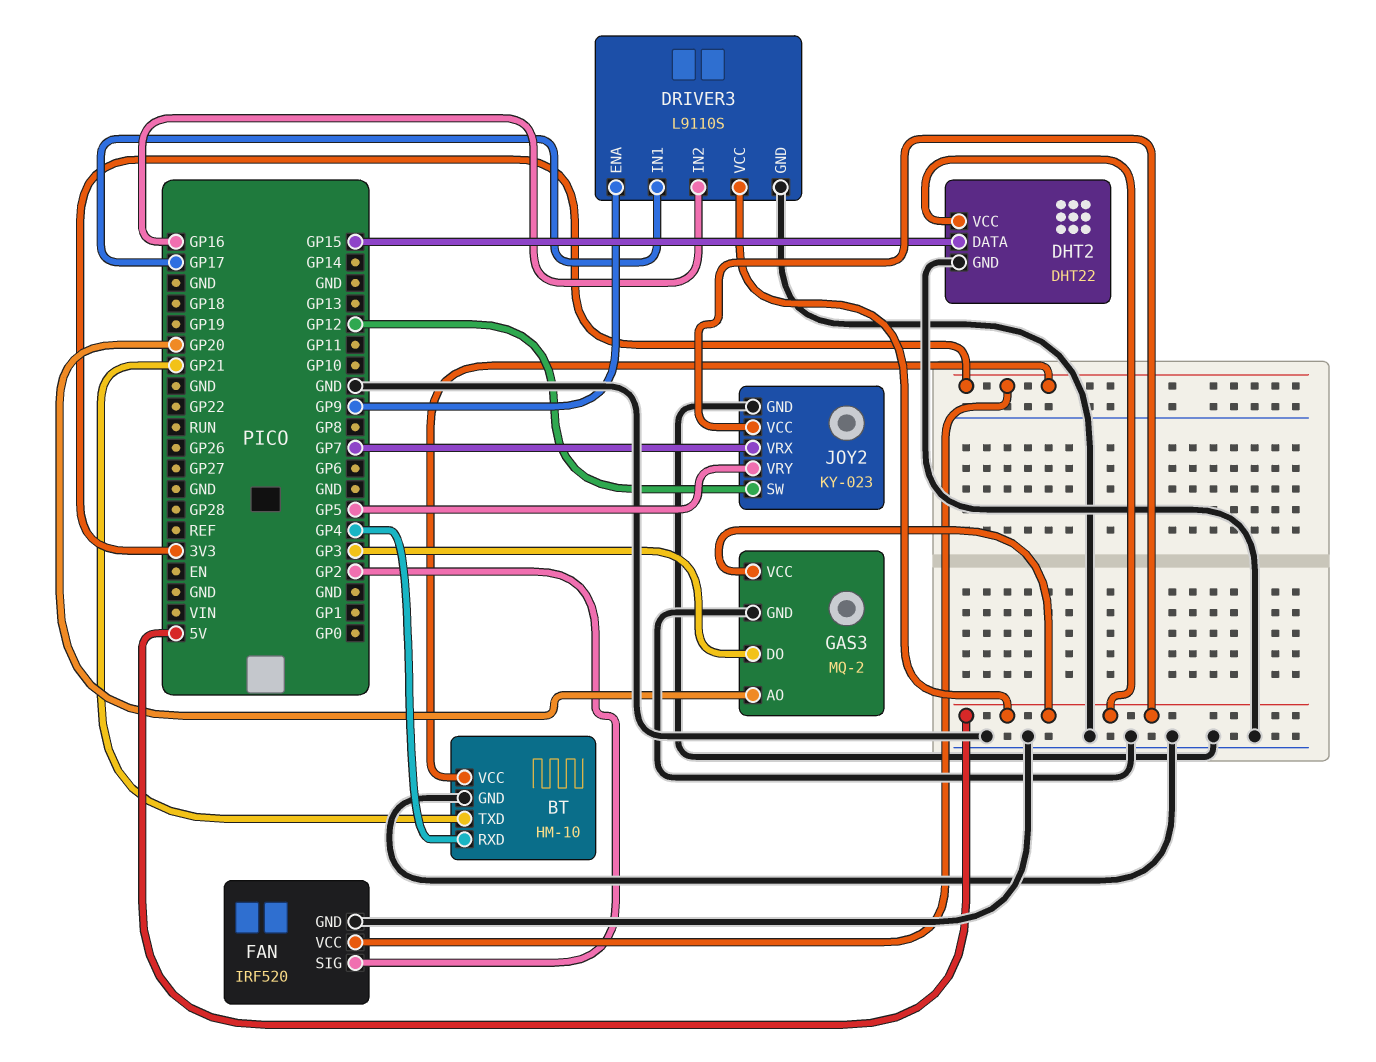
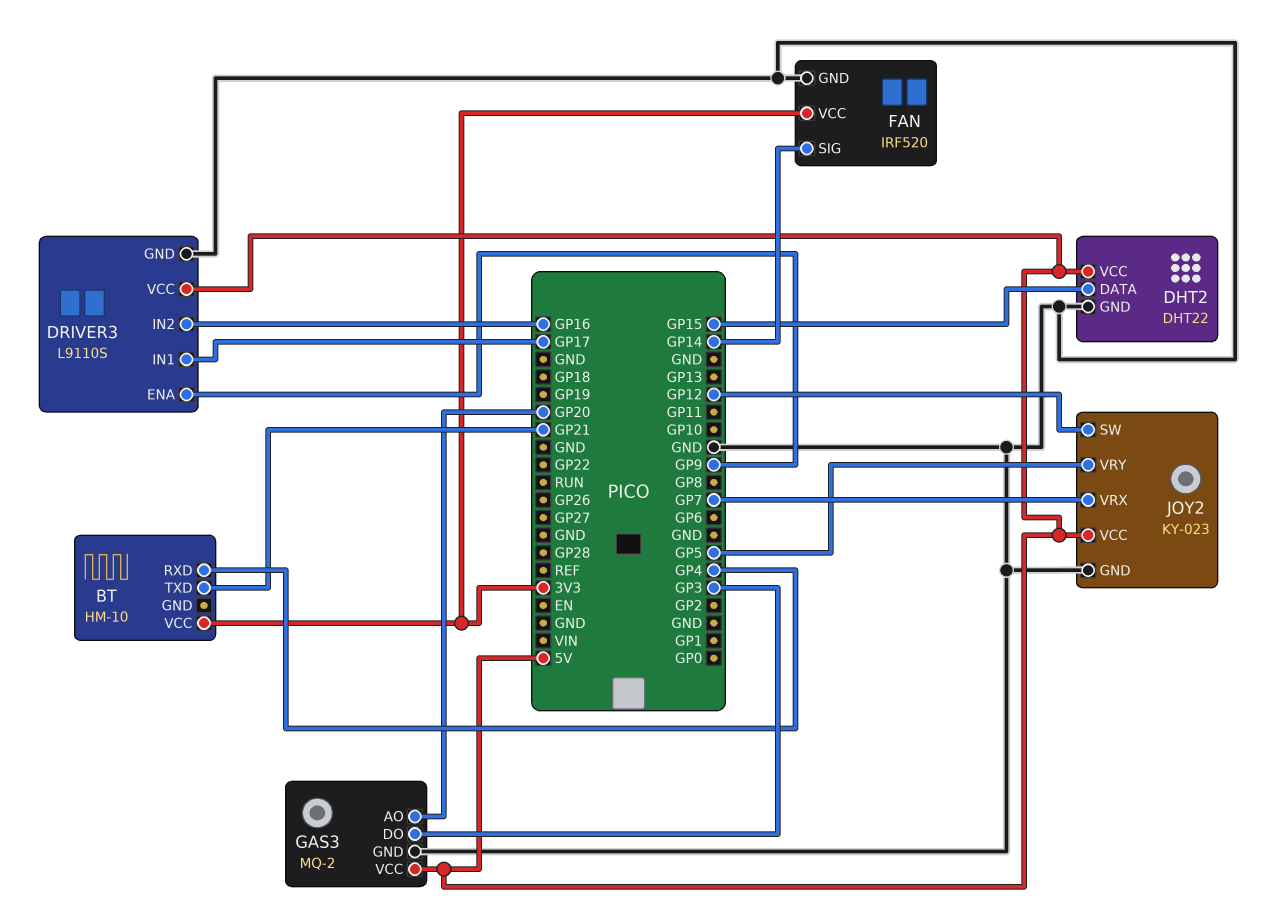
BT pin GND: GND -> none
FAN pin SIG: GP2 -> GP14

